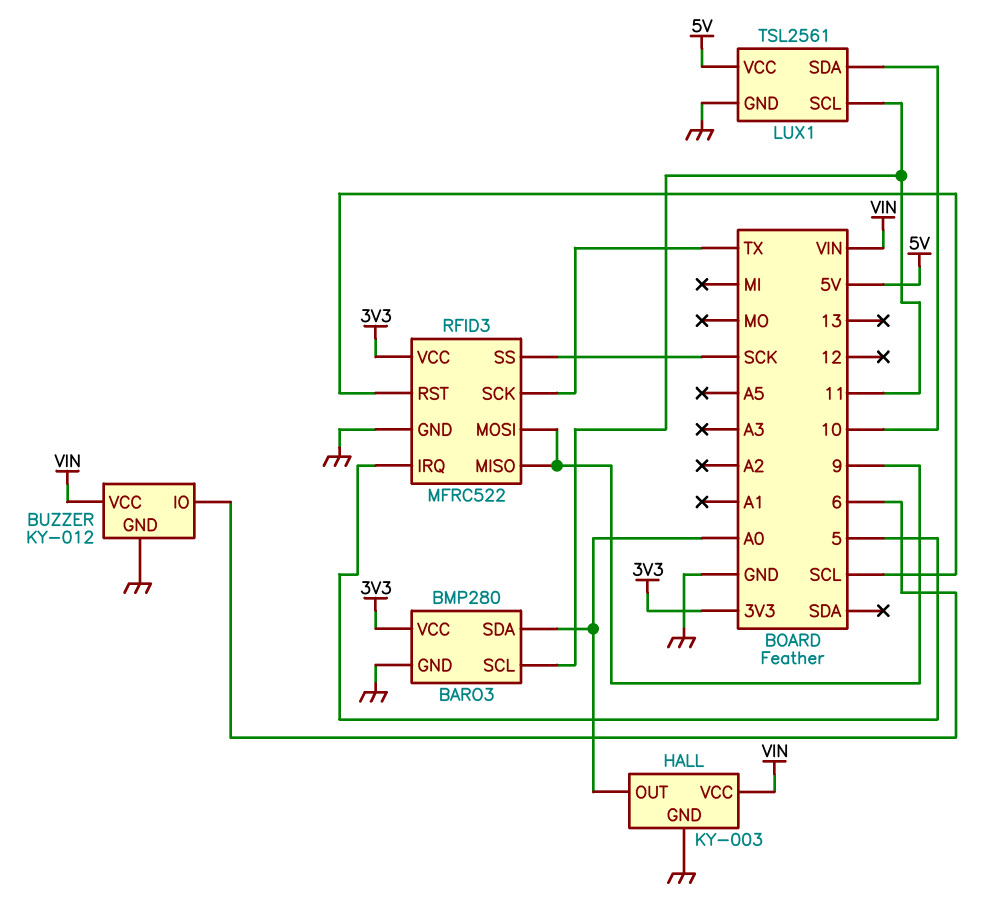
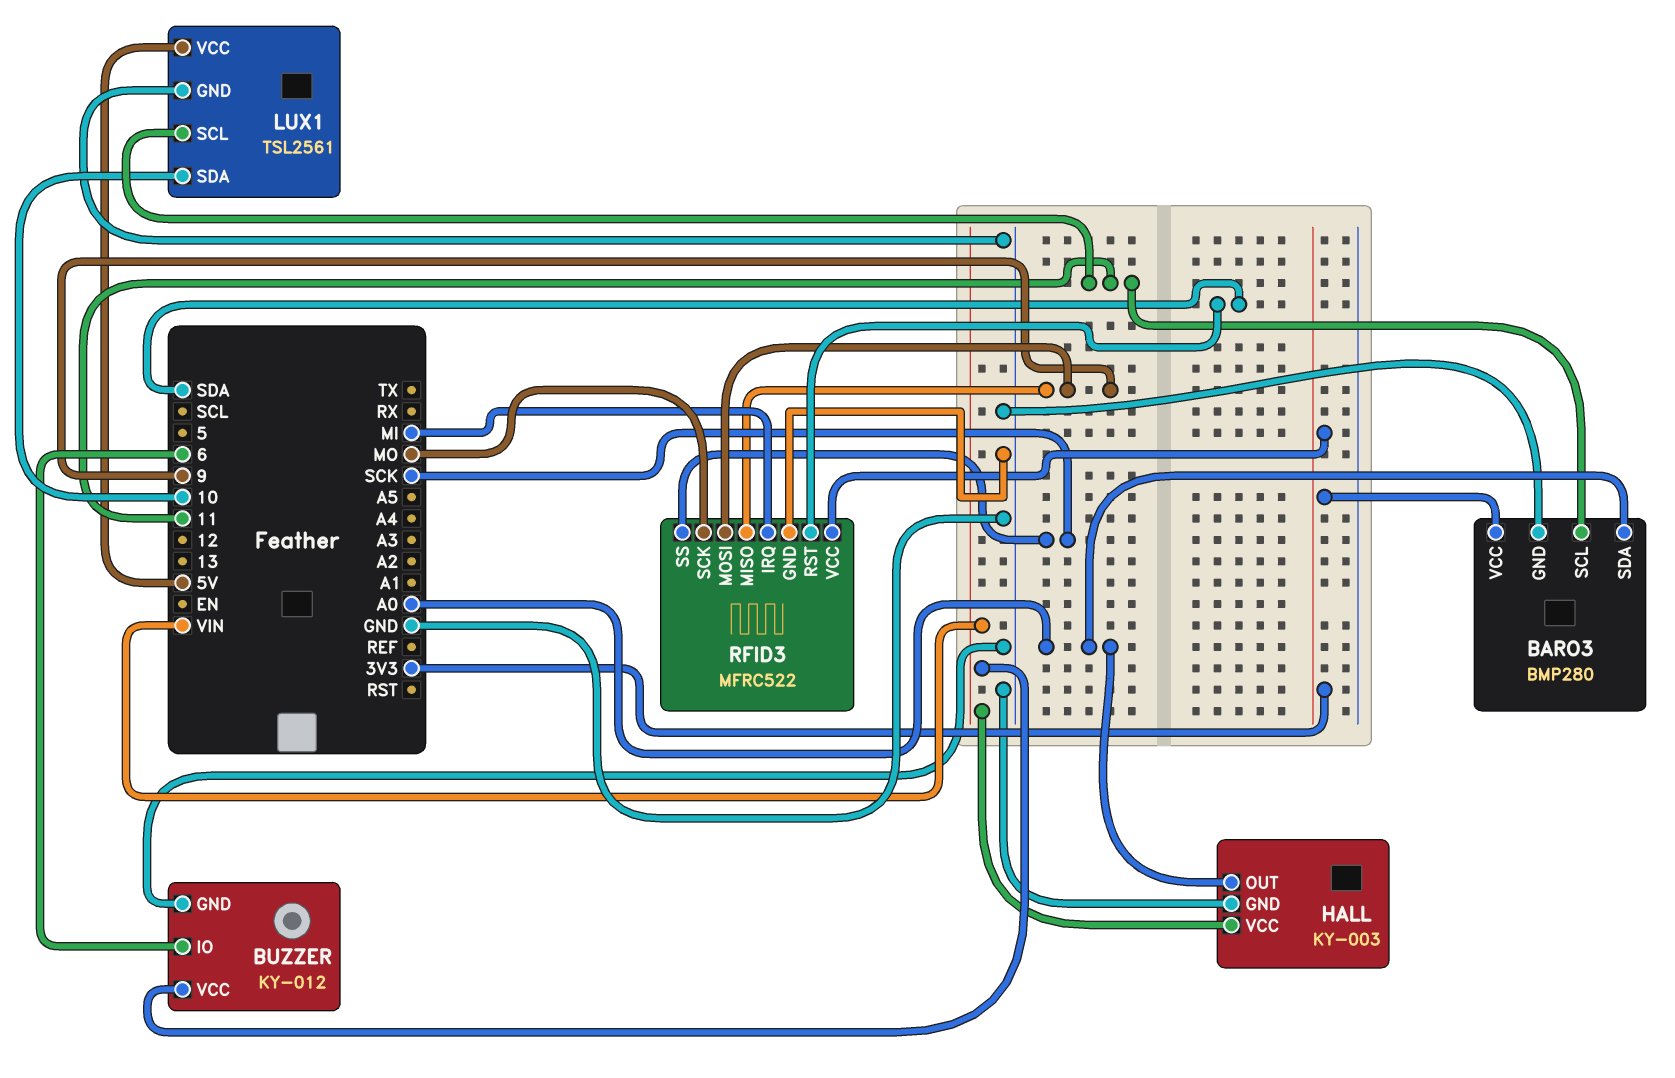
RFID3 pin IRQ: 5 -> MI
RFID3 pin RST: SCL -> SDA
RFID3 pin SCK: TX -> MO

